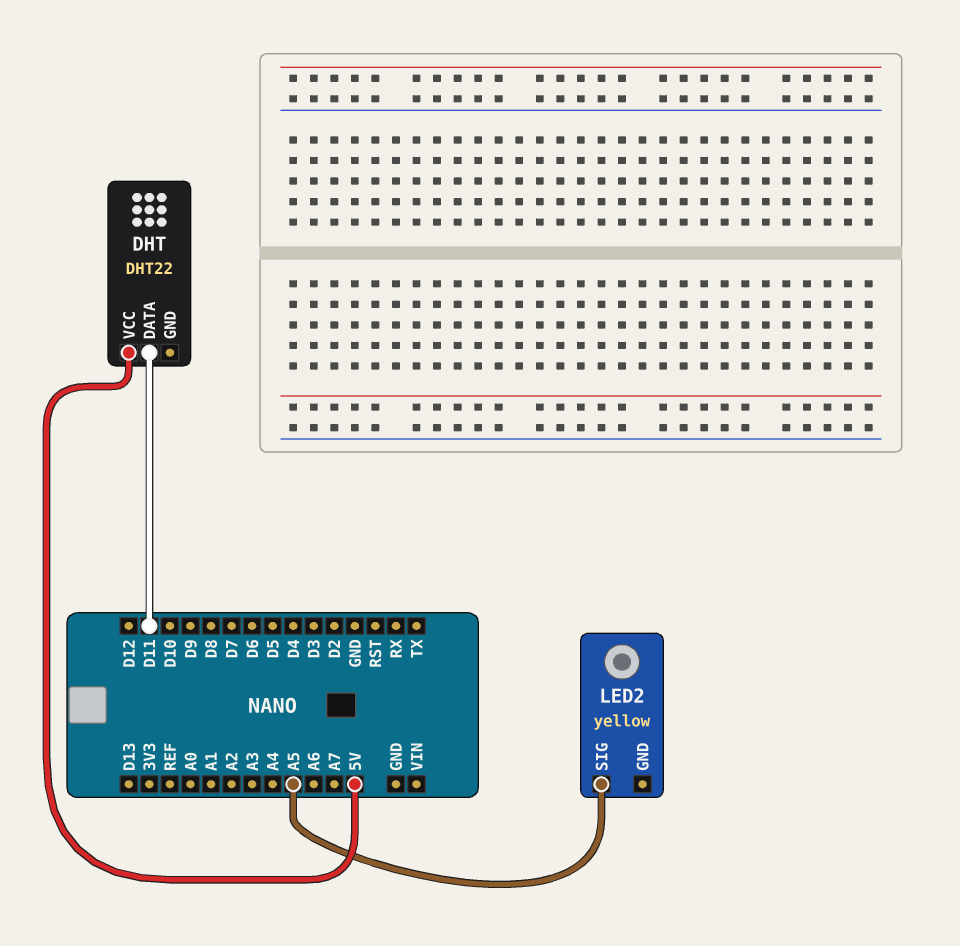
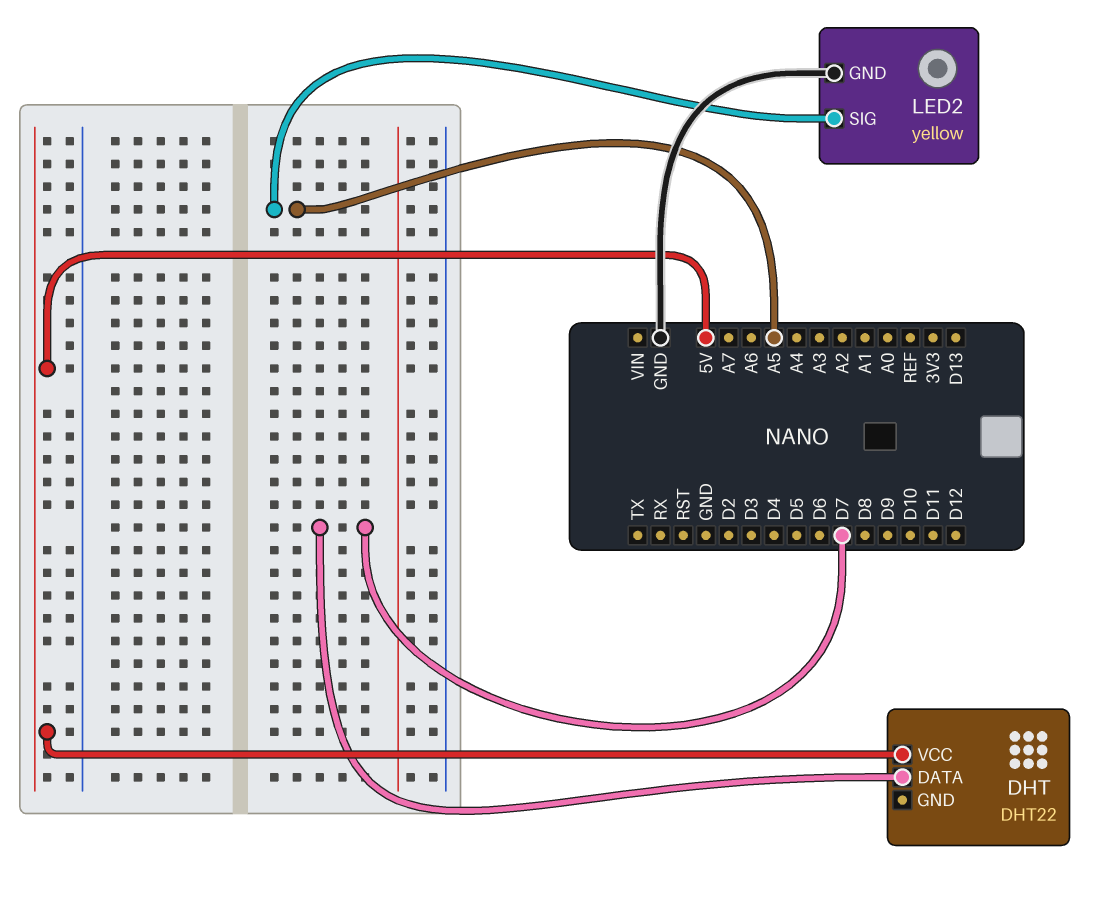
DHT pin DATA: D11 -> D7
LED2 pin GND: none -> GND

